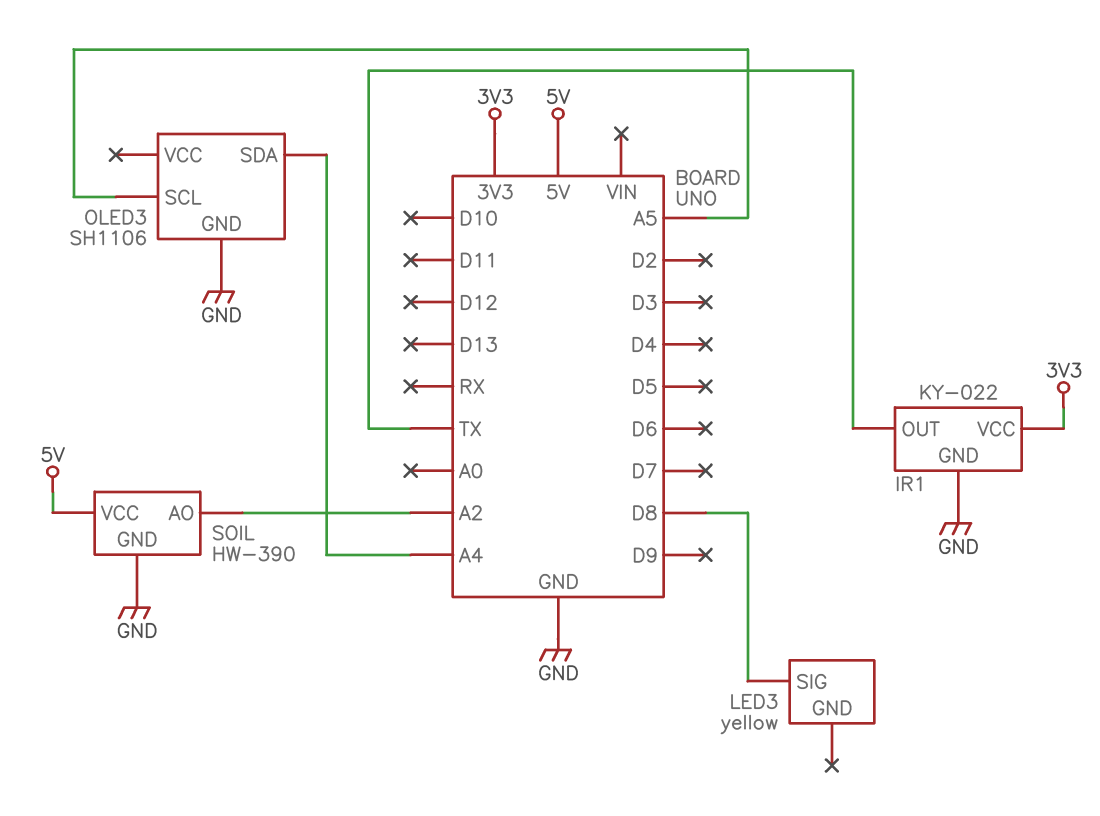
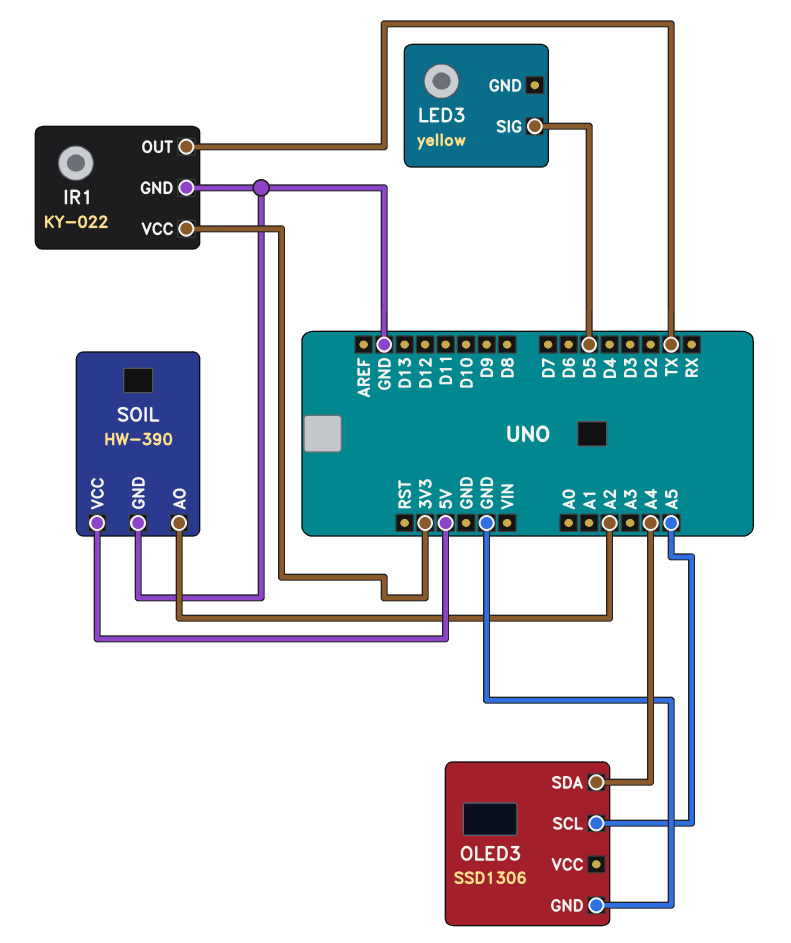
LED3 pin SIG: D8 -> D5
OLED3: SH1106 -> SSD1306

